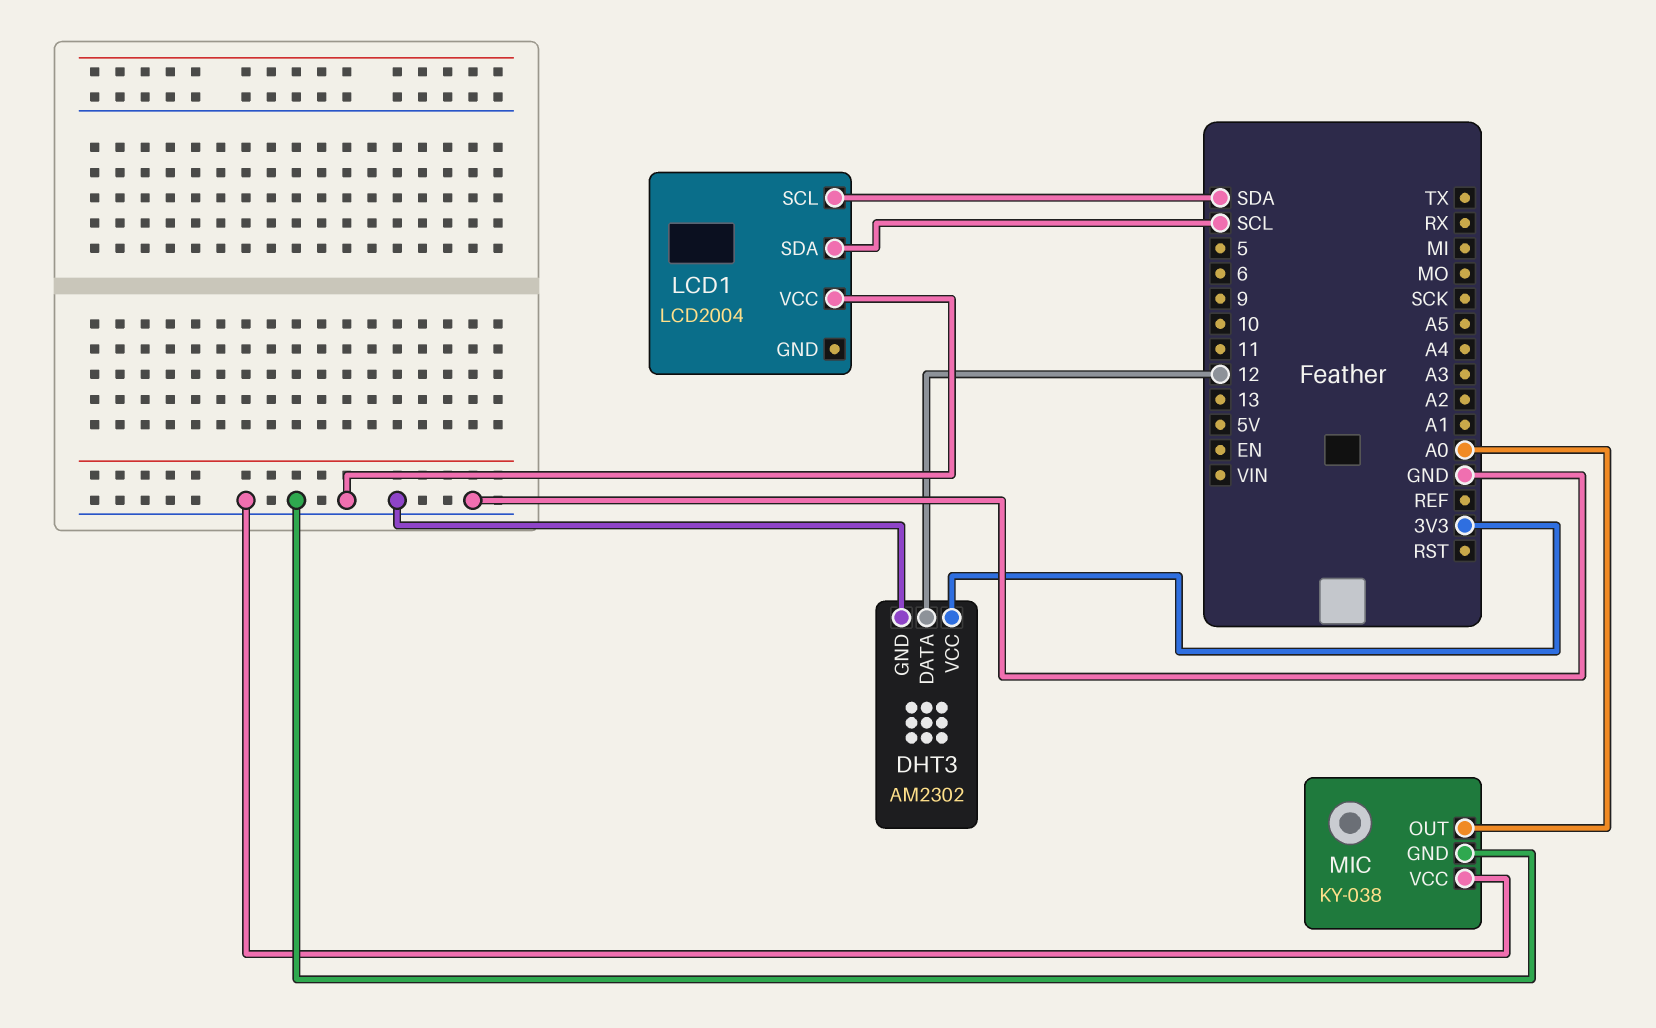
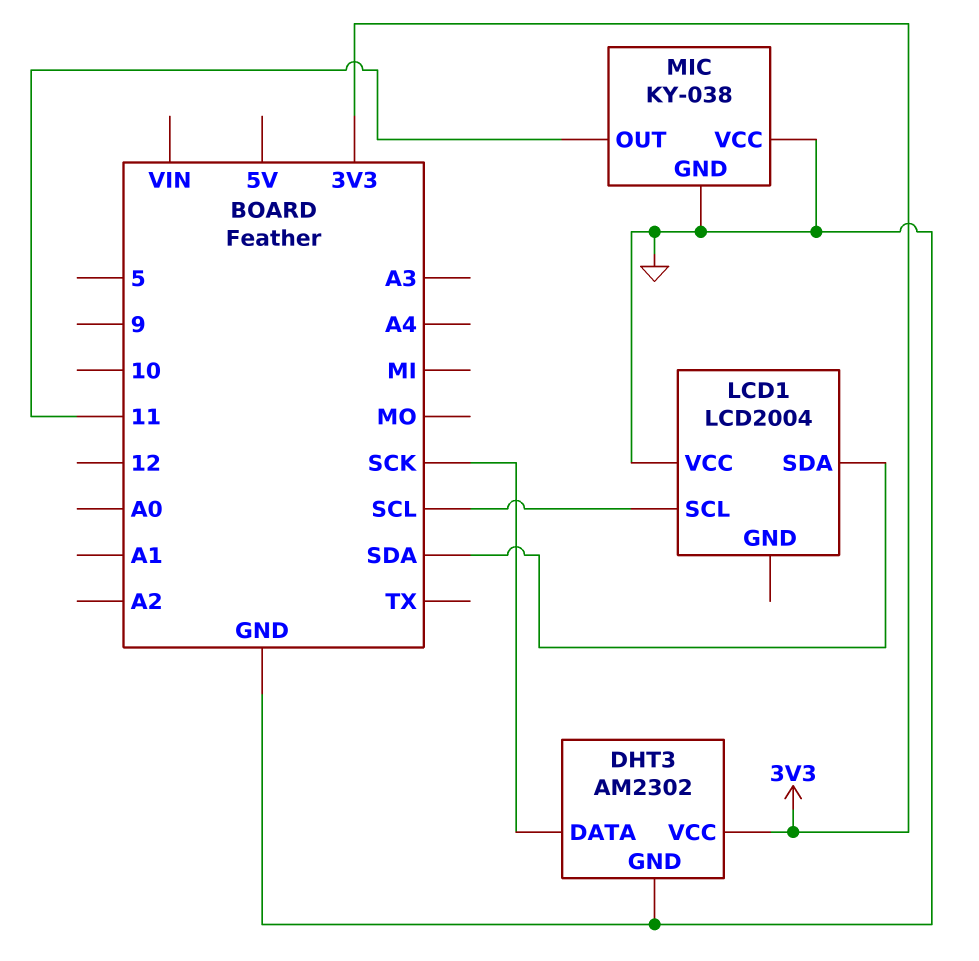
DHT3 pin DATA: 12 -> SCK
LCD1 pin SCL: SDA -> SCL
LCD1 pin SDA: SCL -> SDA
MIC pin OUT: A0 -> 11

